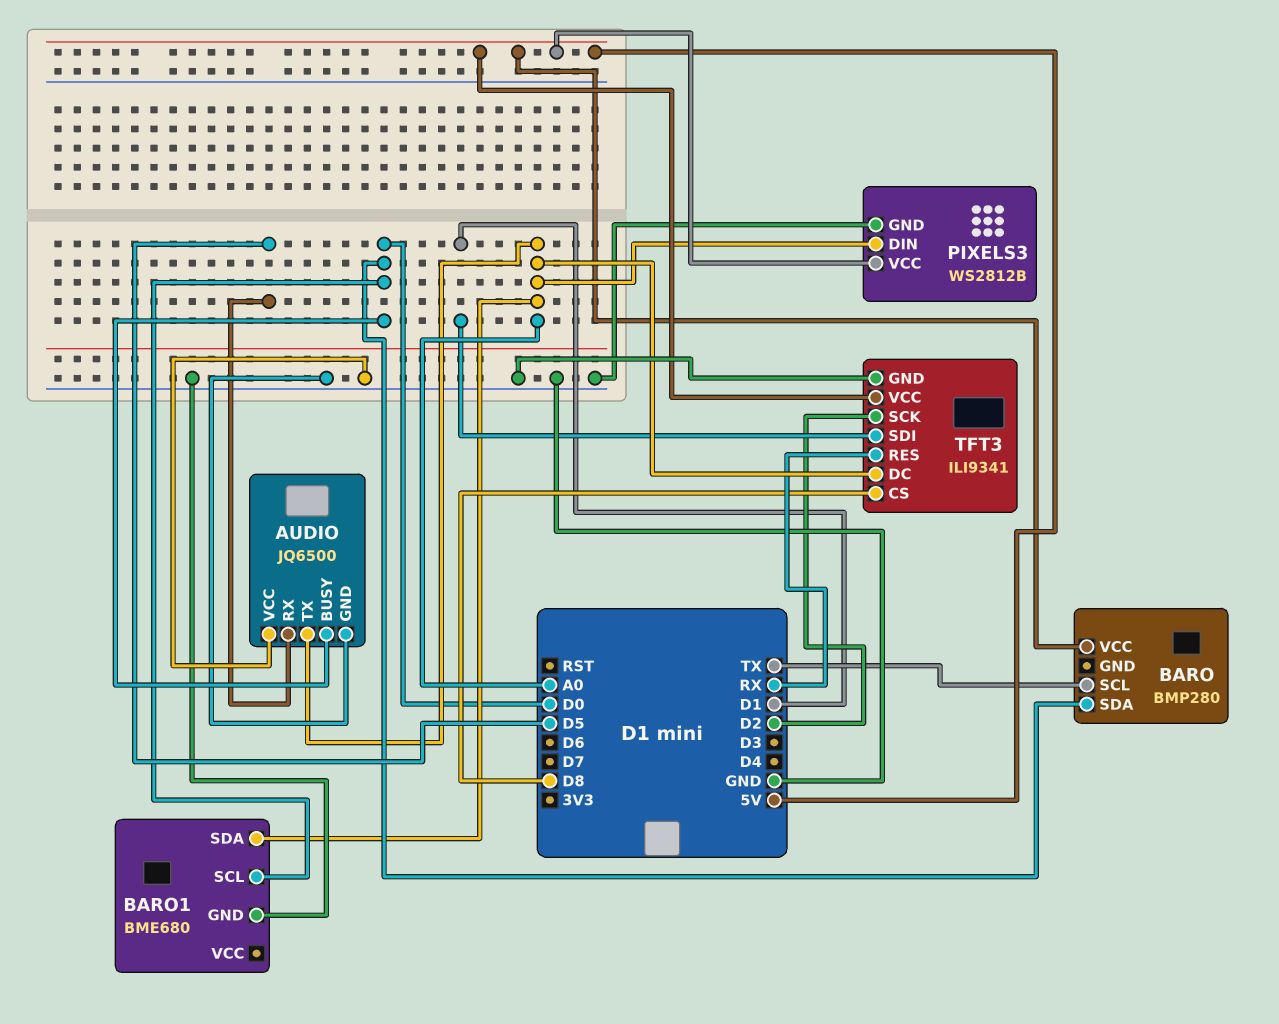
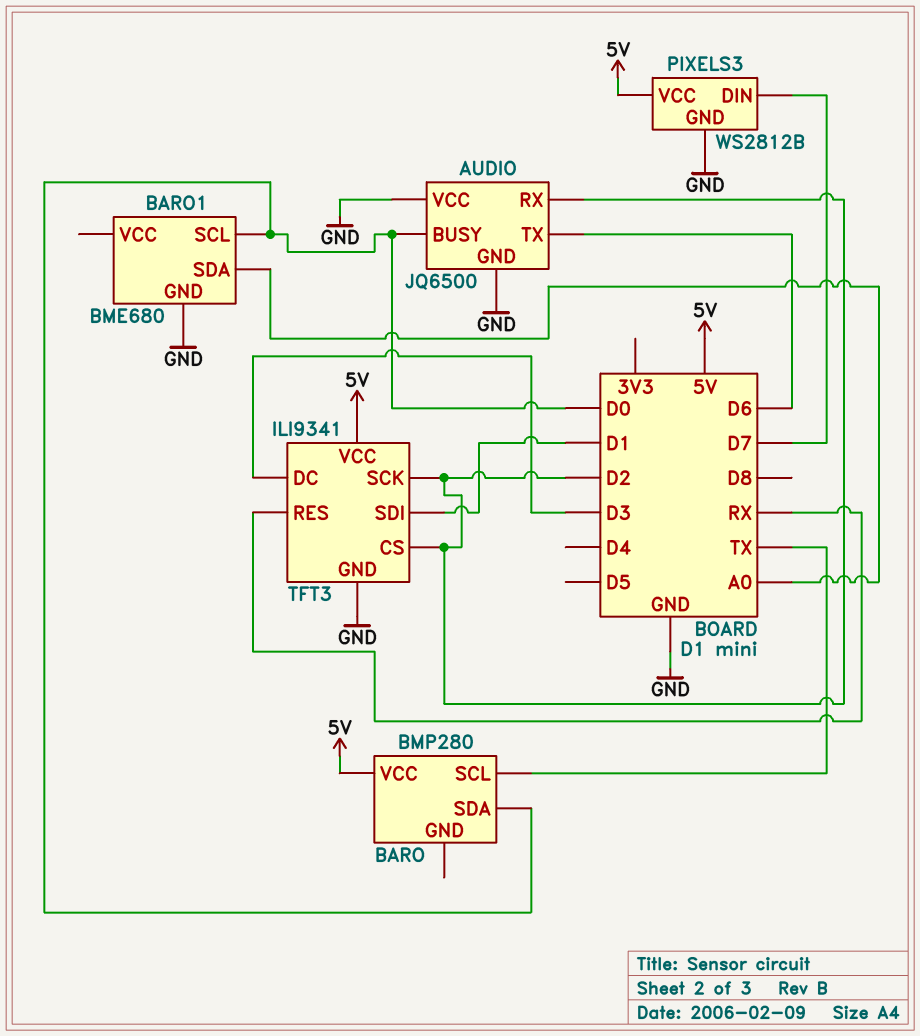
AUDIO pin RX: D5 -> D2
AUDIO pin TX: A0 -> D6
PIXELS3 pin DIN: A0 -> D7
TFT3 pin CS: D8 -> D2
TFT3 pin DC: A0 -> D3

